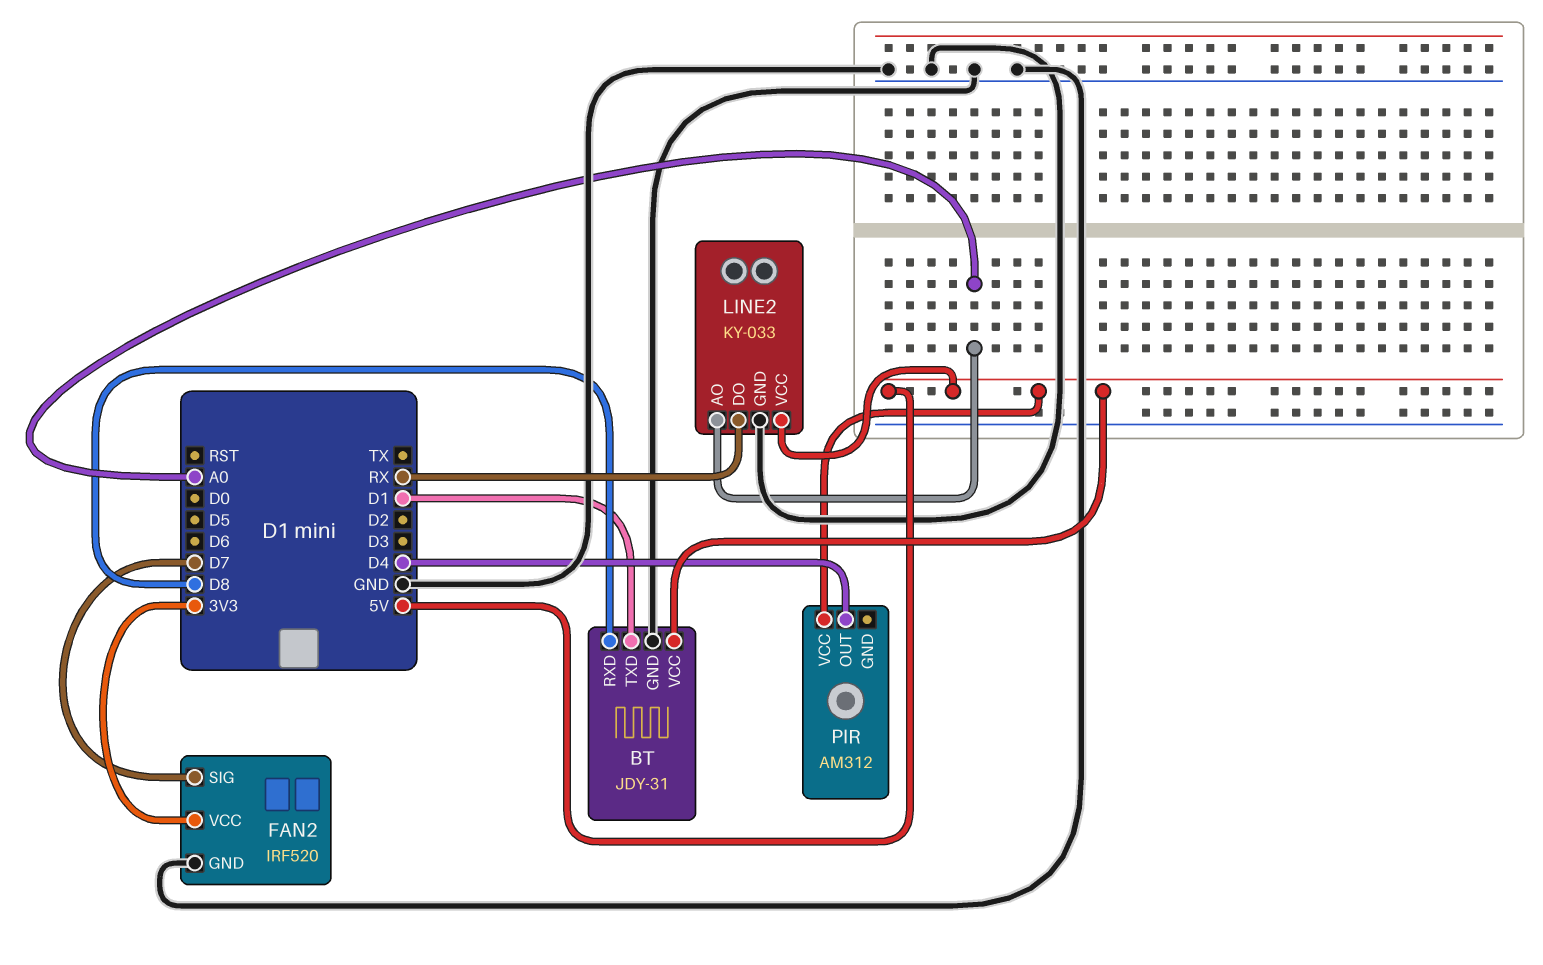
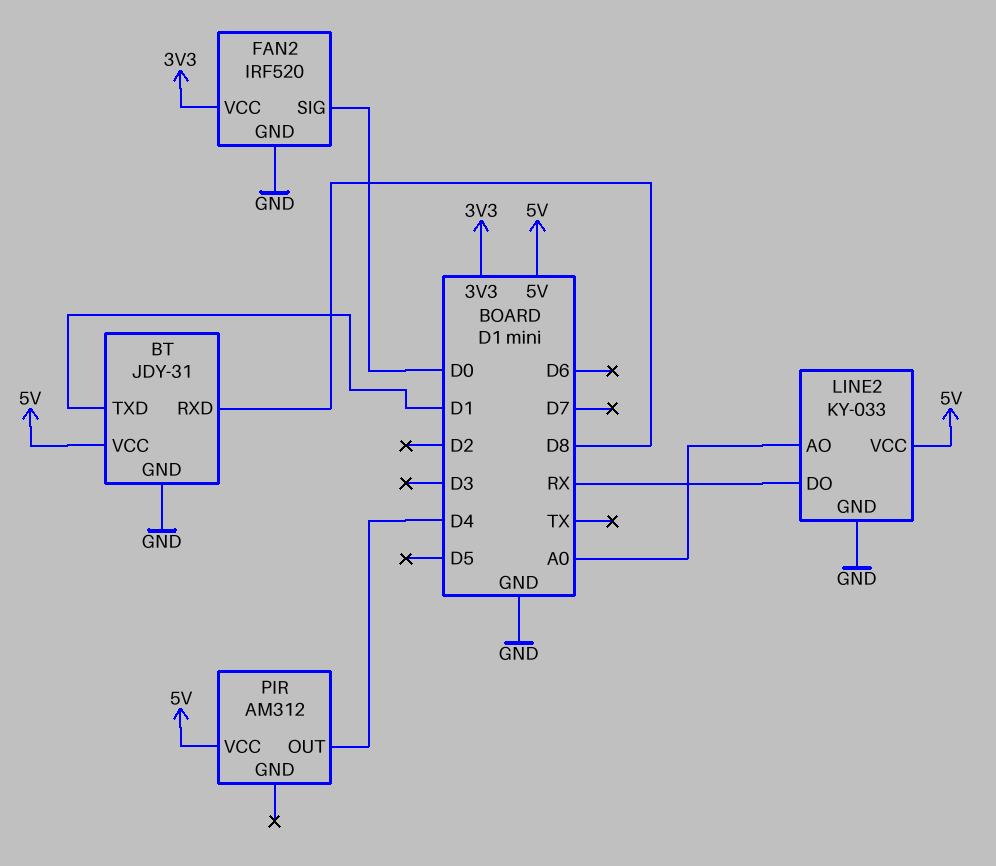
FAN2 pin SIG: D7 -> D0

